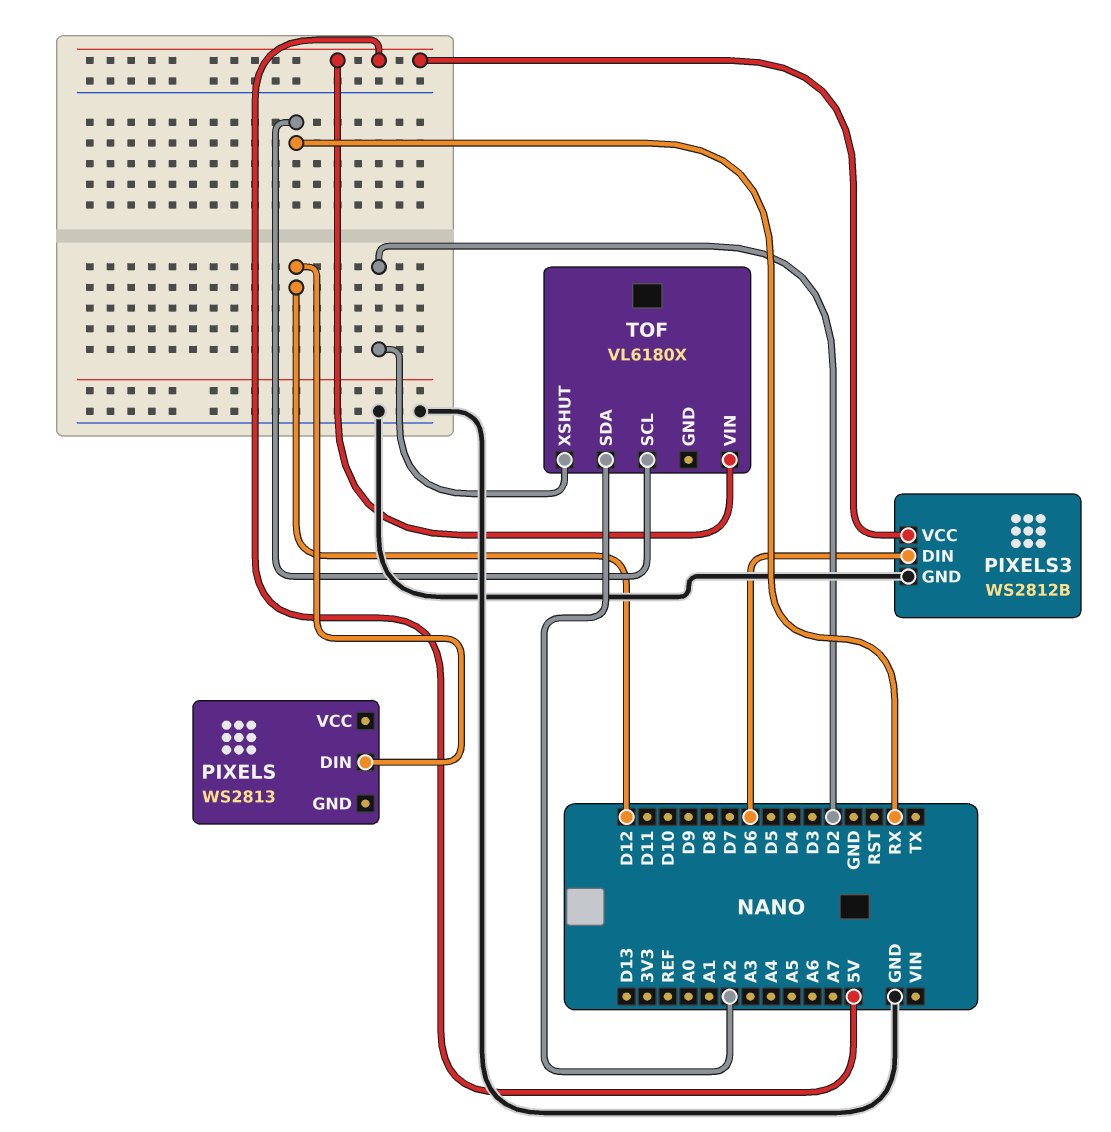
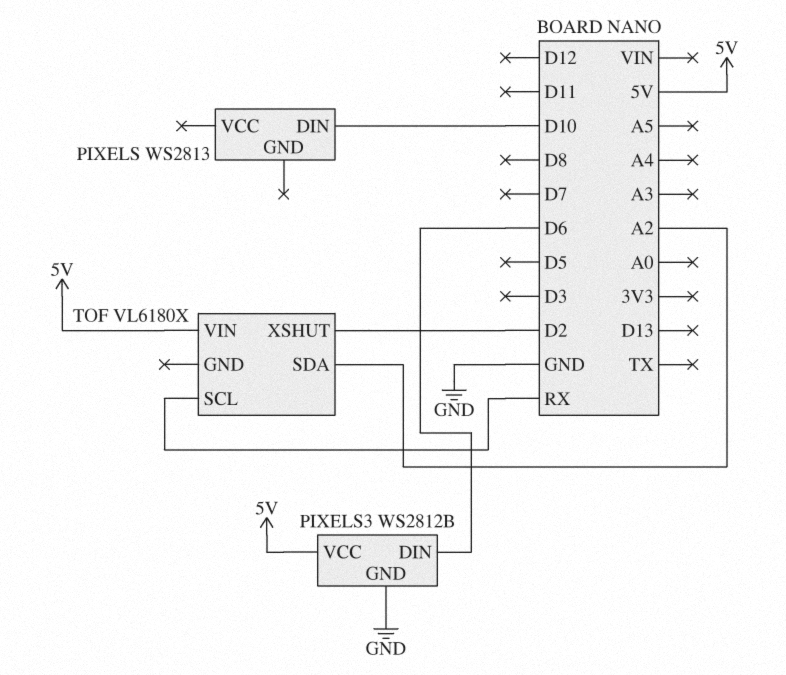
PIXELS pin DIN: D12 -> D10

